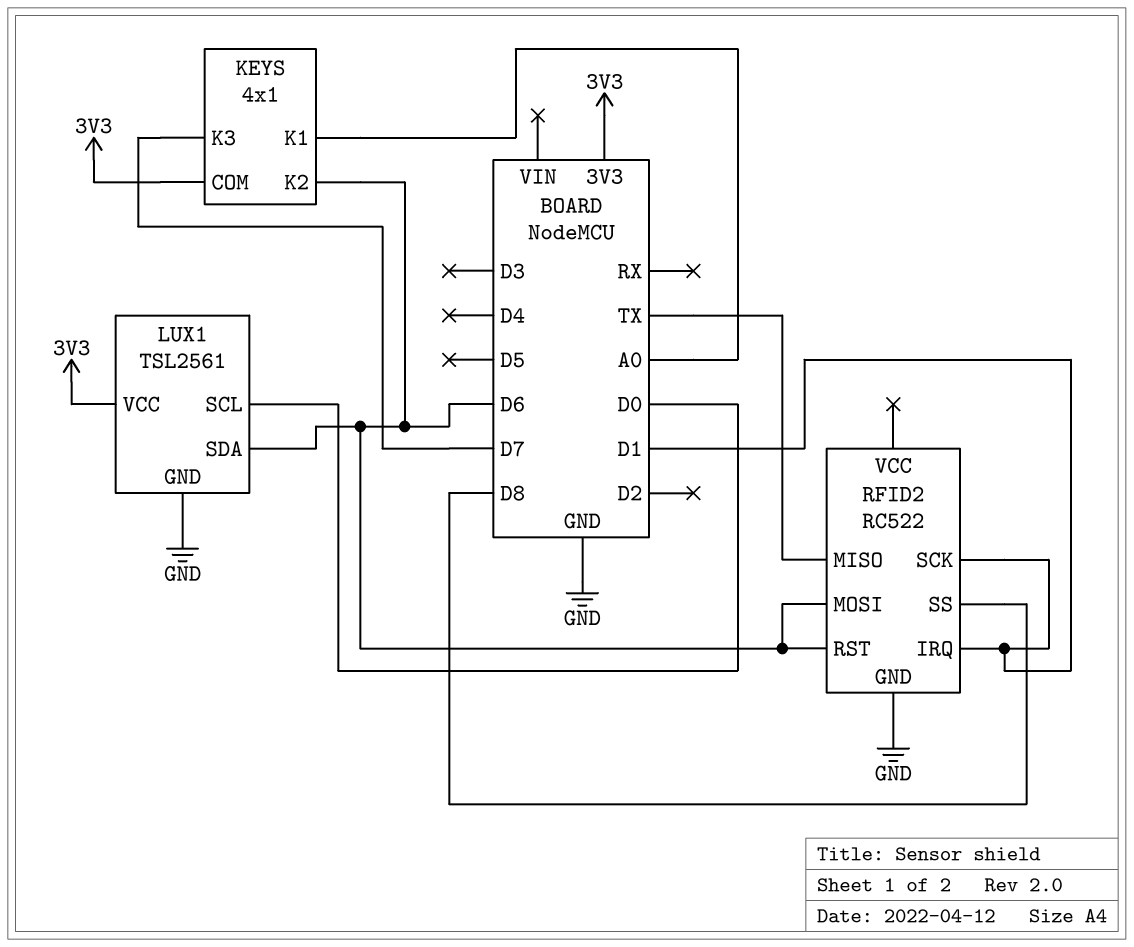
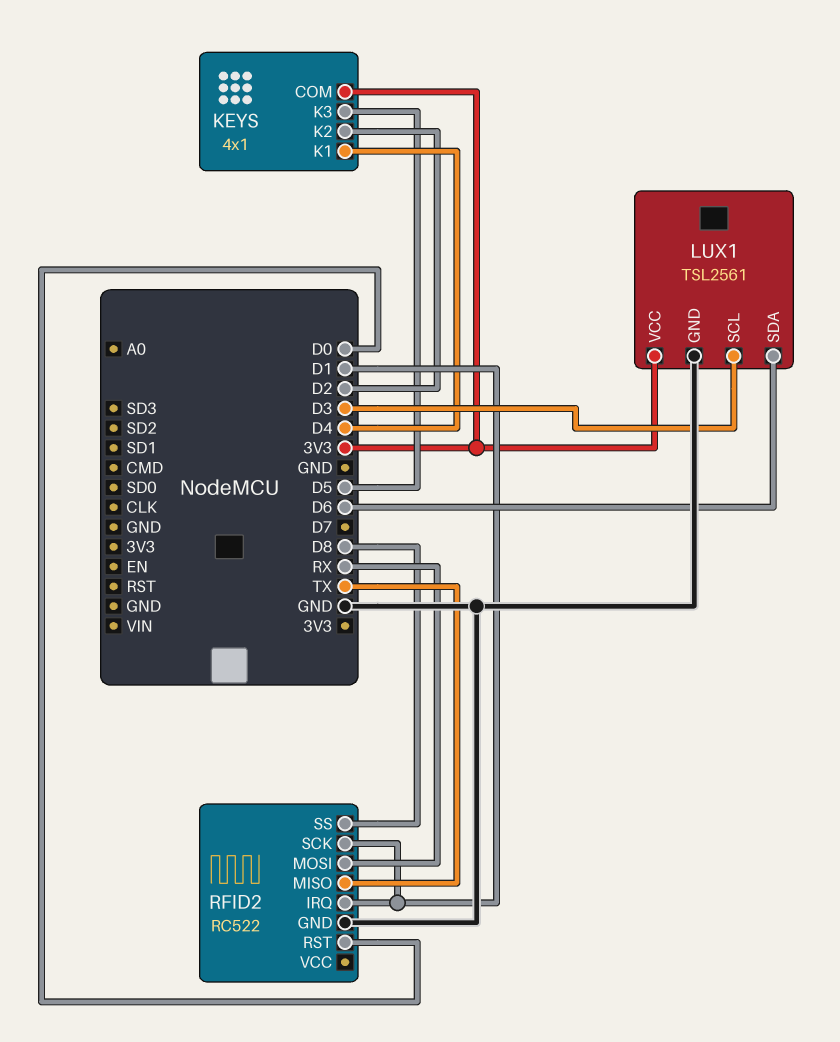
KEYS pin K1: A0 -> D4
KEYS pin K2: D6 -> D2
KEYS pin K3: D7 -> D5
LUX1 pin SCL: D0 -> D3
RFID2 pin MOSI: D6 -> RX
RFID2 pin RST: D6 -> D0

